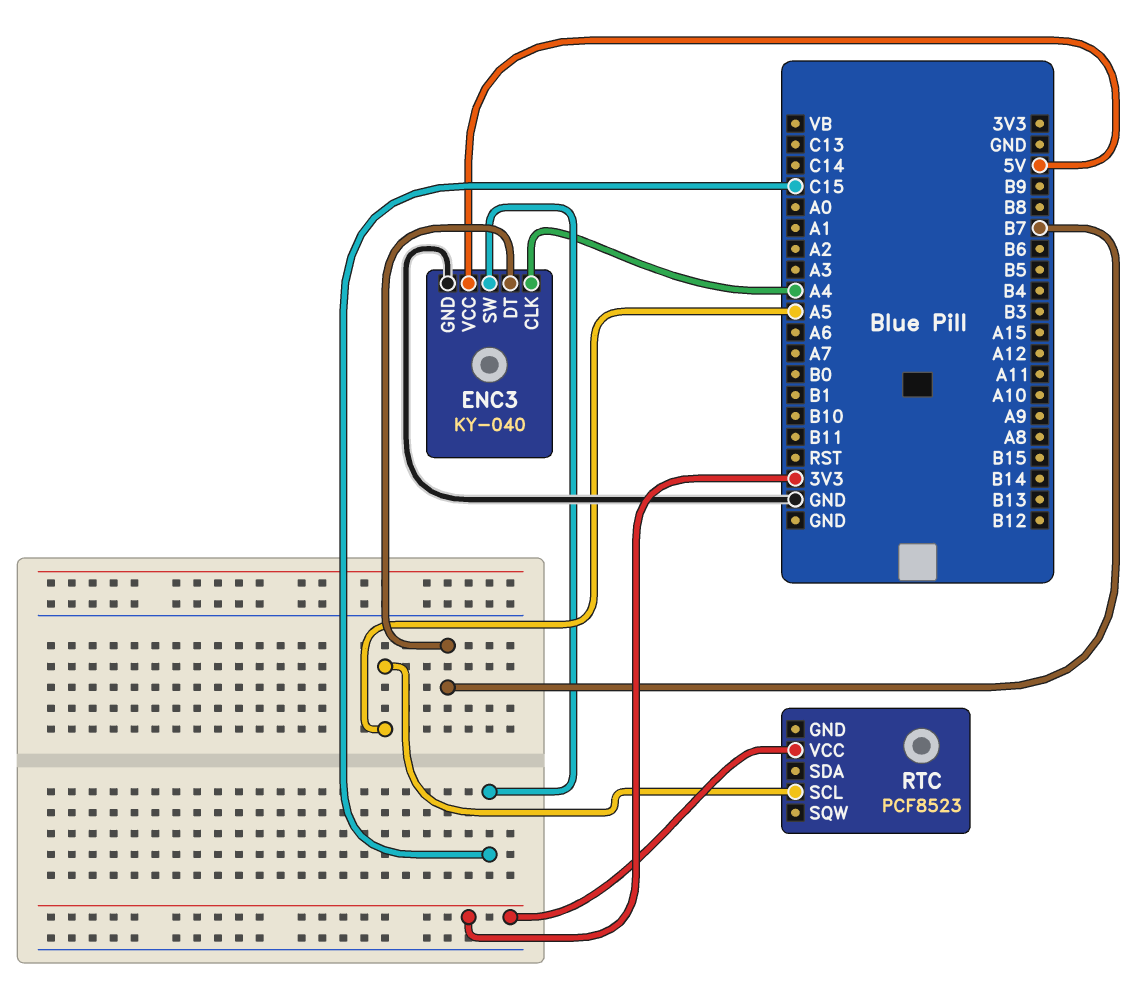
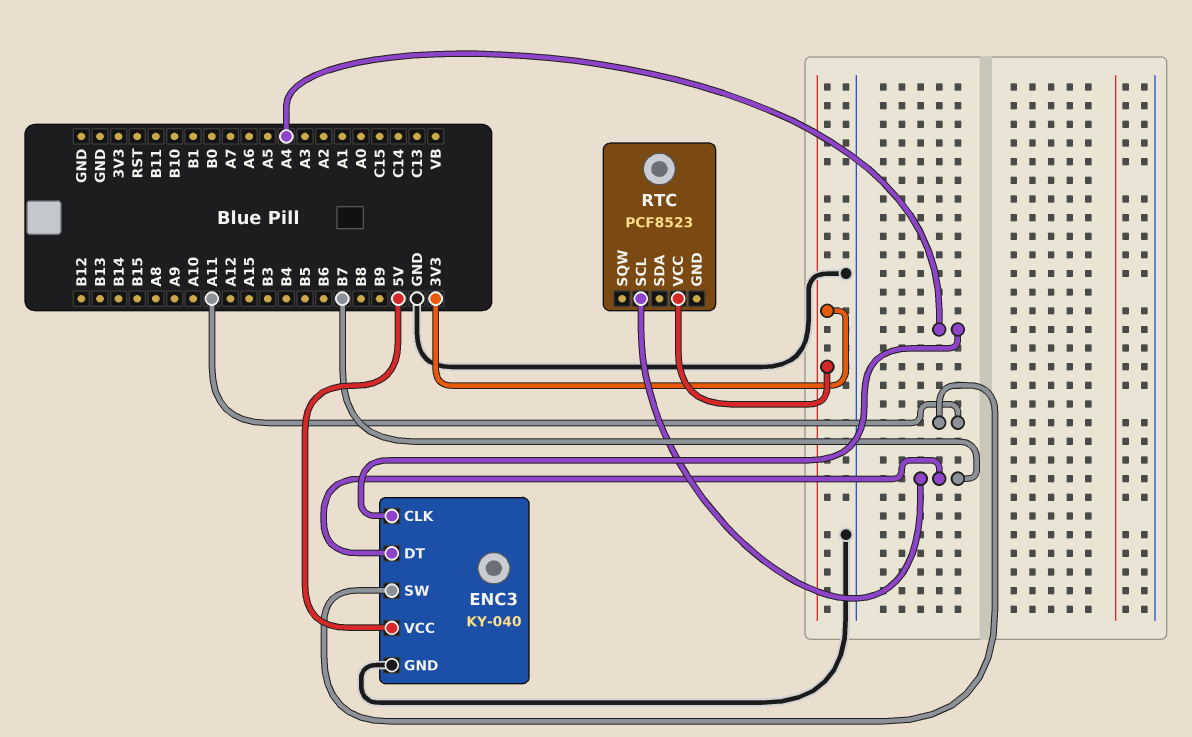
ENC3 pin SW: C15 -> A11
RTC pin SCL: A5 -> B7

